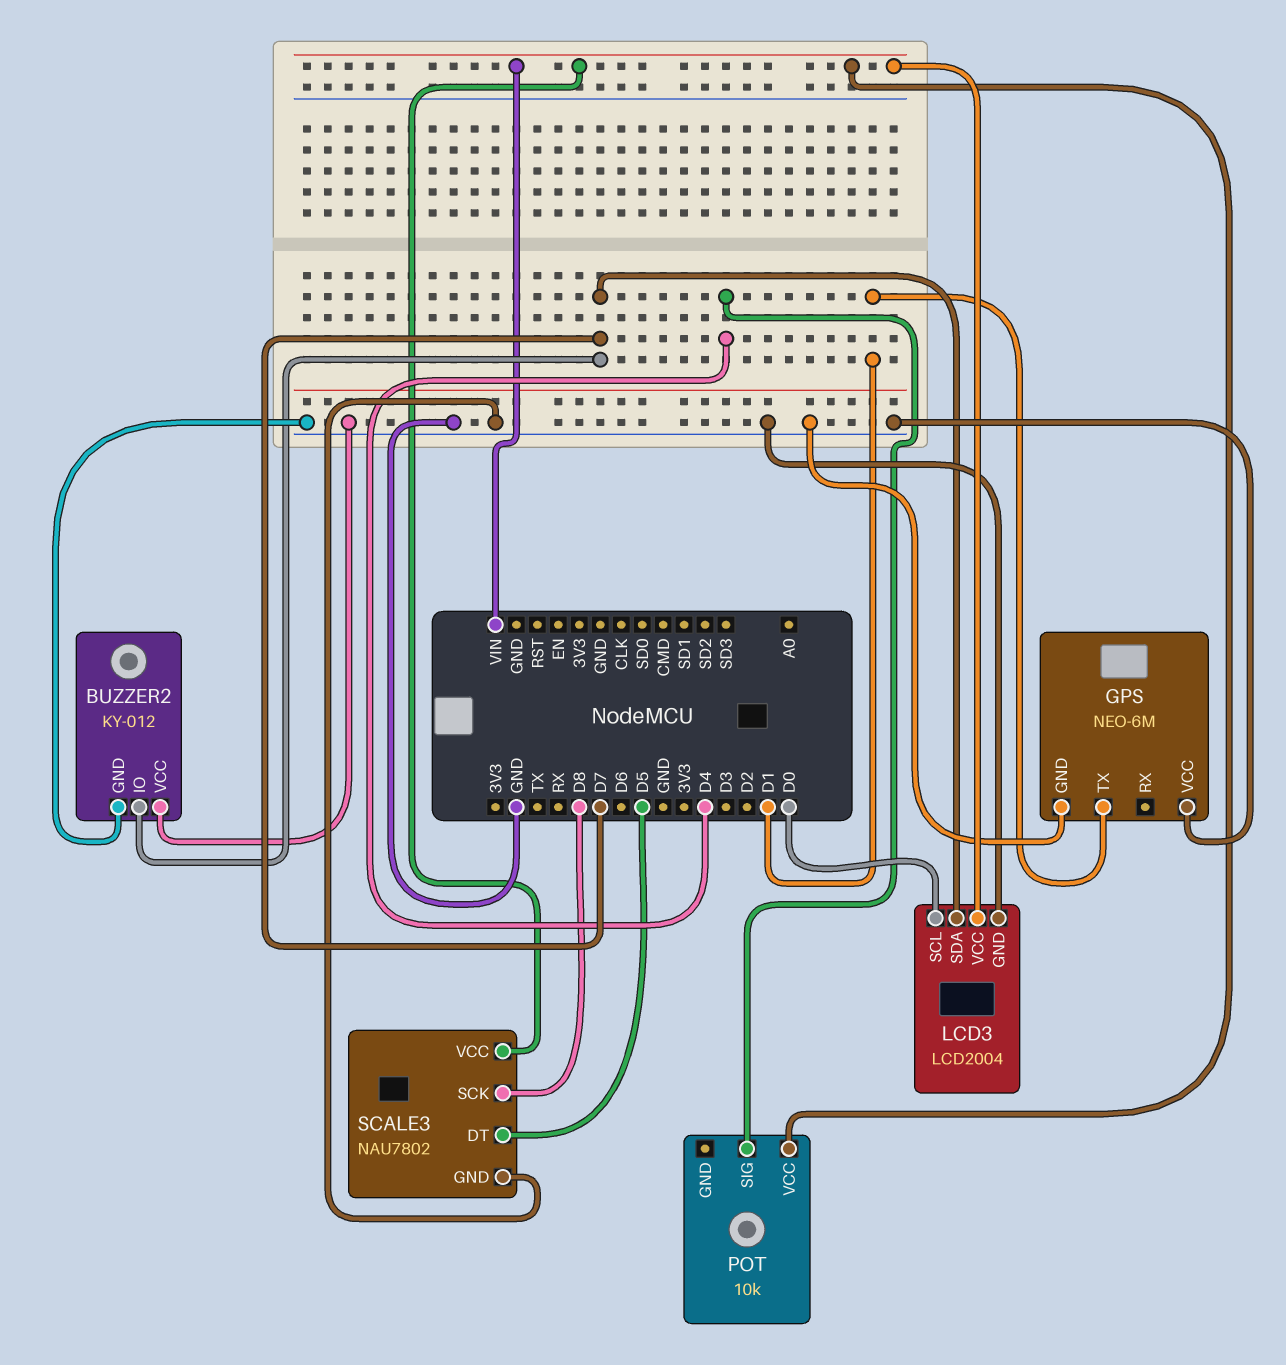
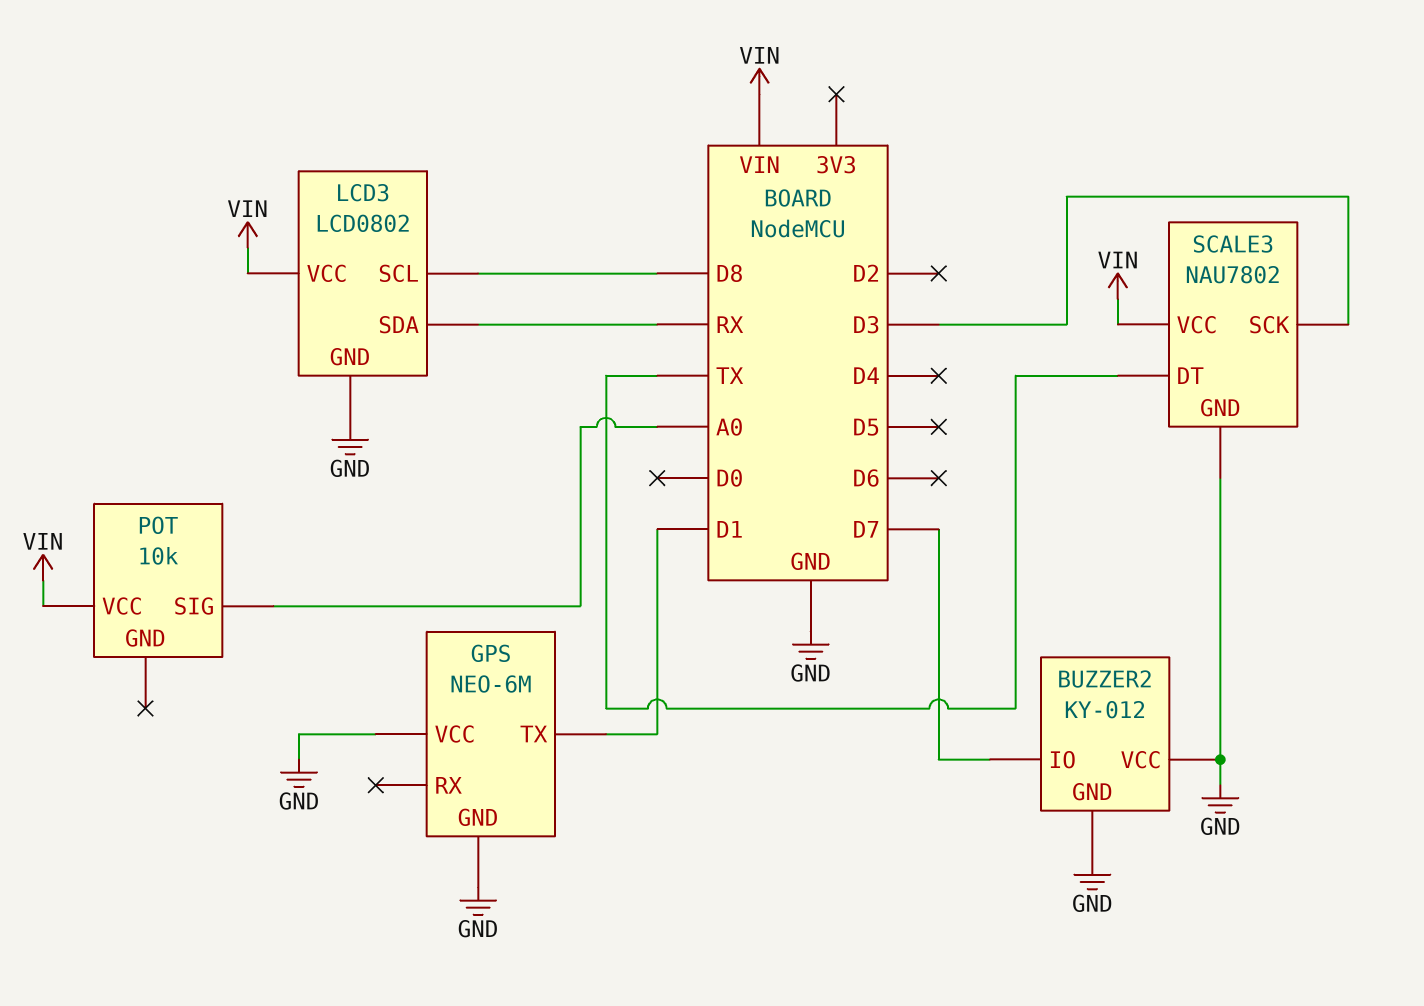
LCD3: LCD2004 -> LCD0802
LCD3 pin SCL: D0 -> D8
LCD3 pin SDA: D7 -> RX
POT pin SIG: D4 -> A0
SCALE3 pin DT: D5 -> TX
SCALE3 pin SCK: D8 -> D3

